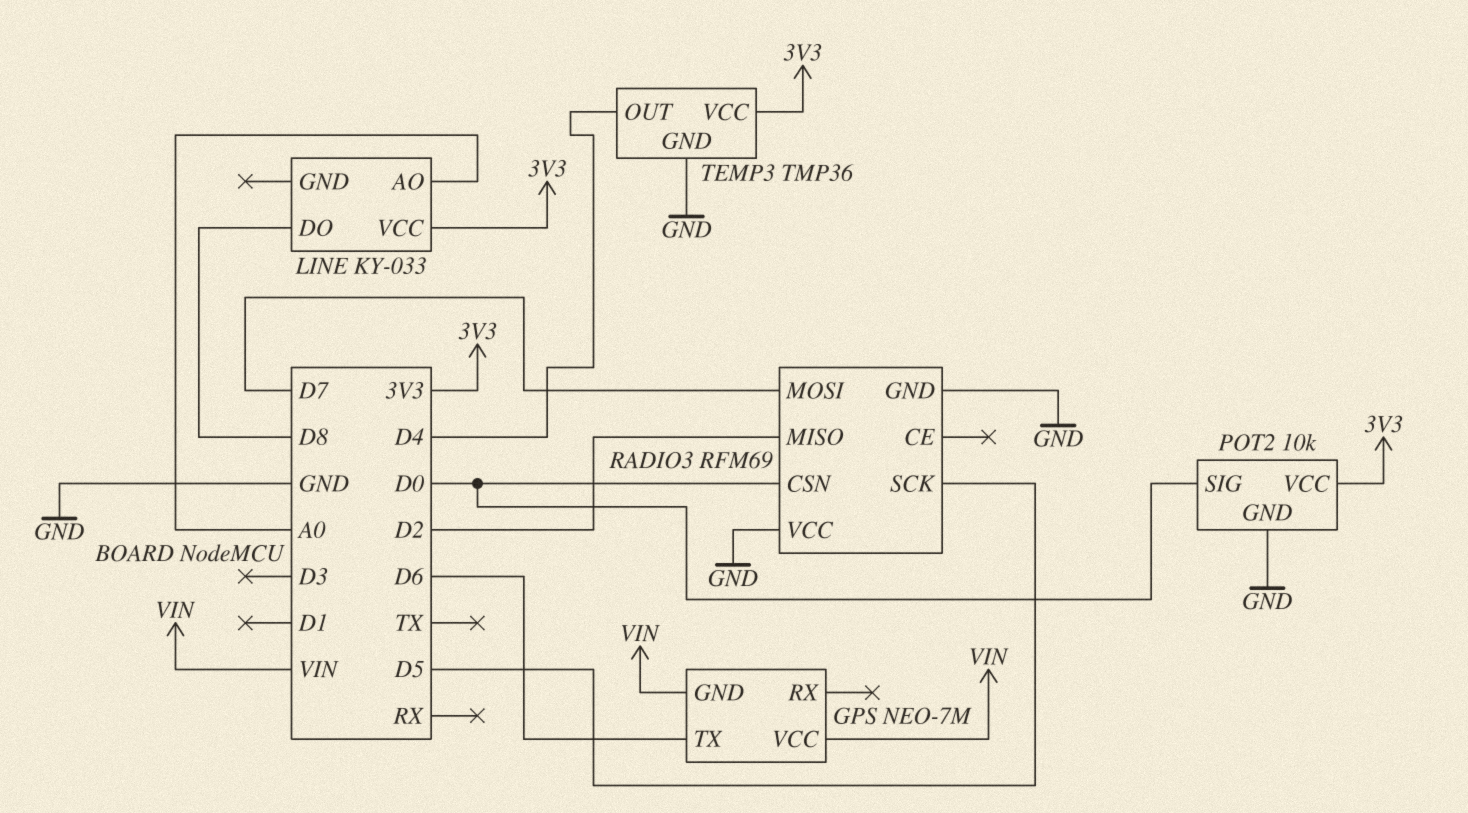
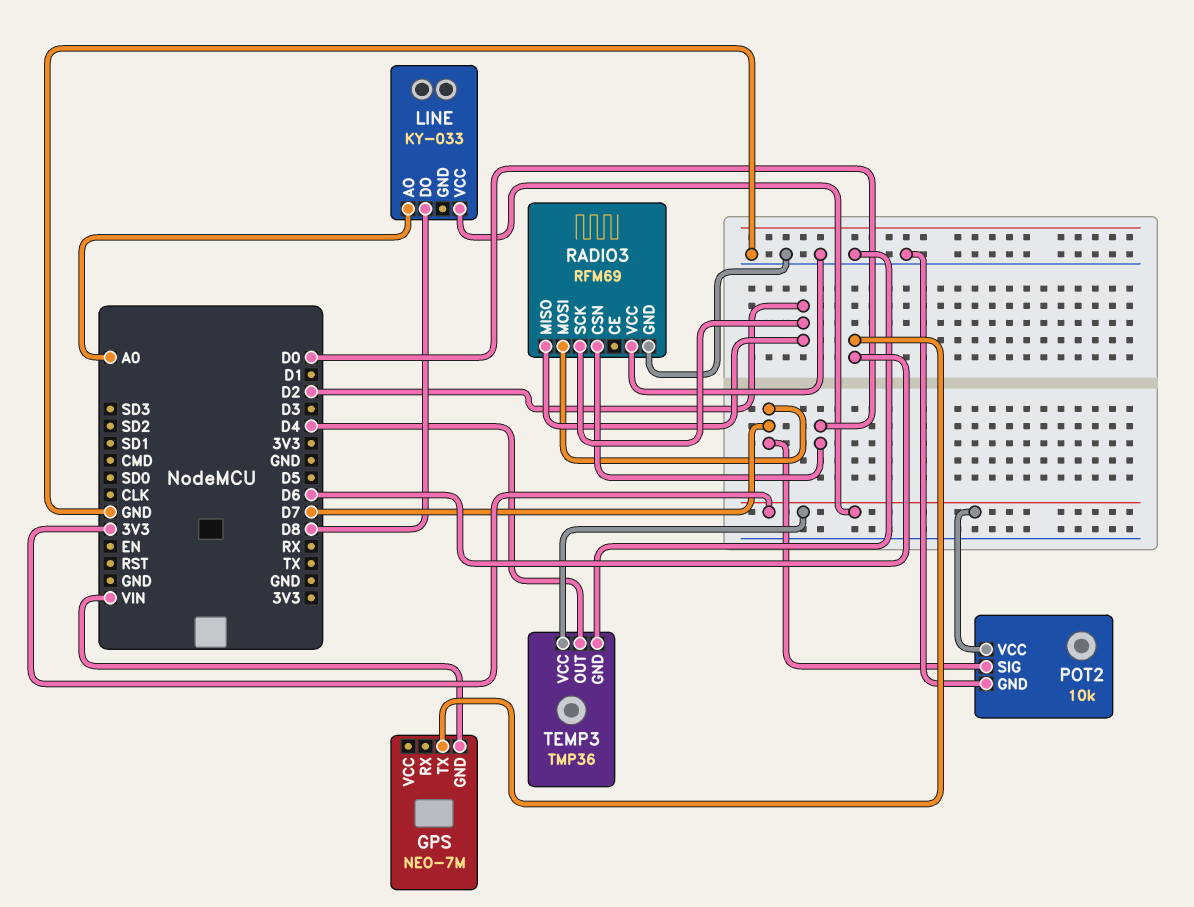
GPS pin VCC: VIN -> none
POT2 pin SIG: D0 -> D7
RADIO3 pin SCK: D5 -> D2

